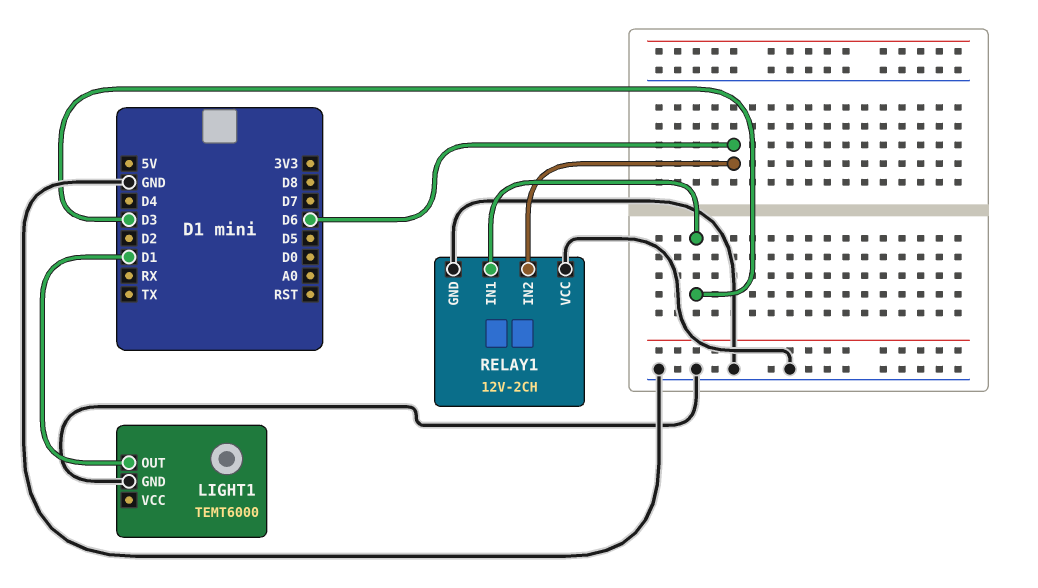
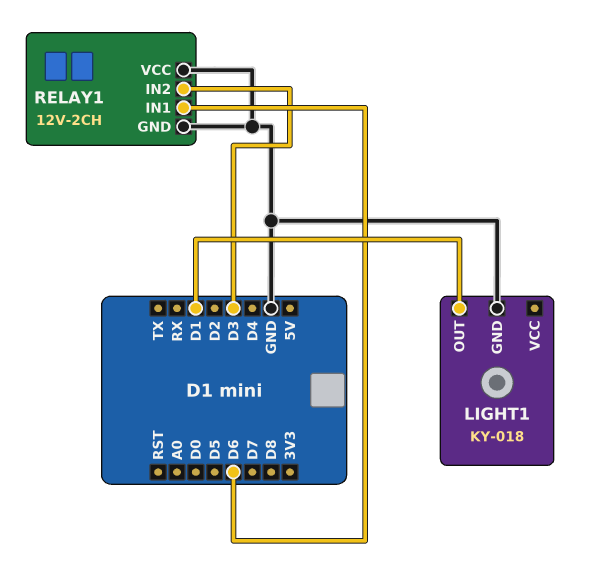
LIGHT1: TEMT6000 -> KY-018
RELAY1 pin IN1: D3 -> D6
RELAY1 pin IN2: D6 -> D3

